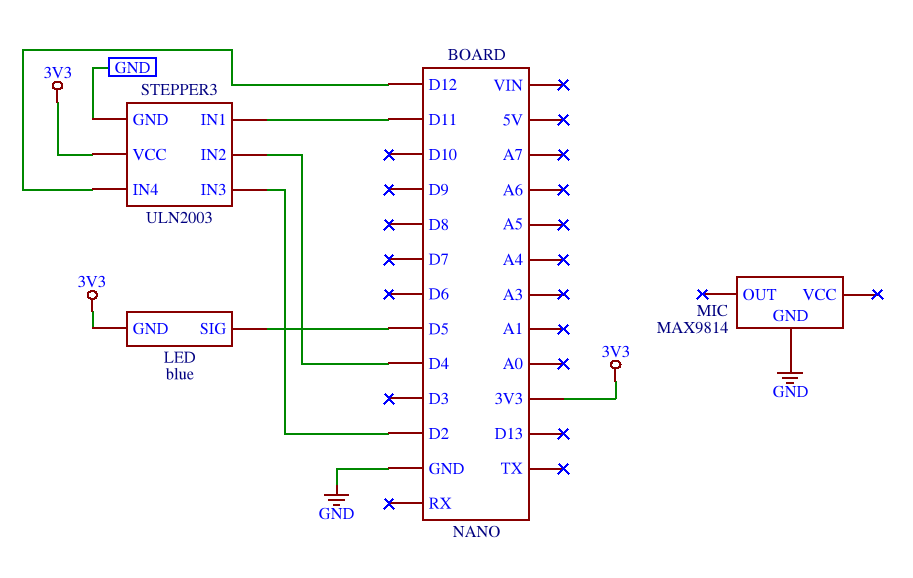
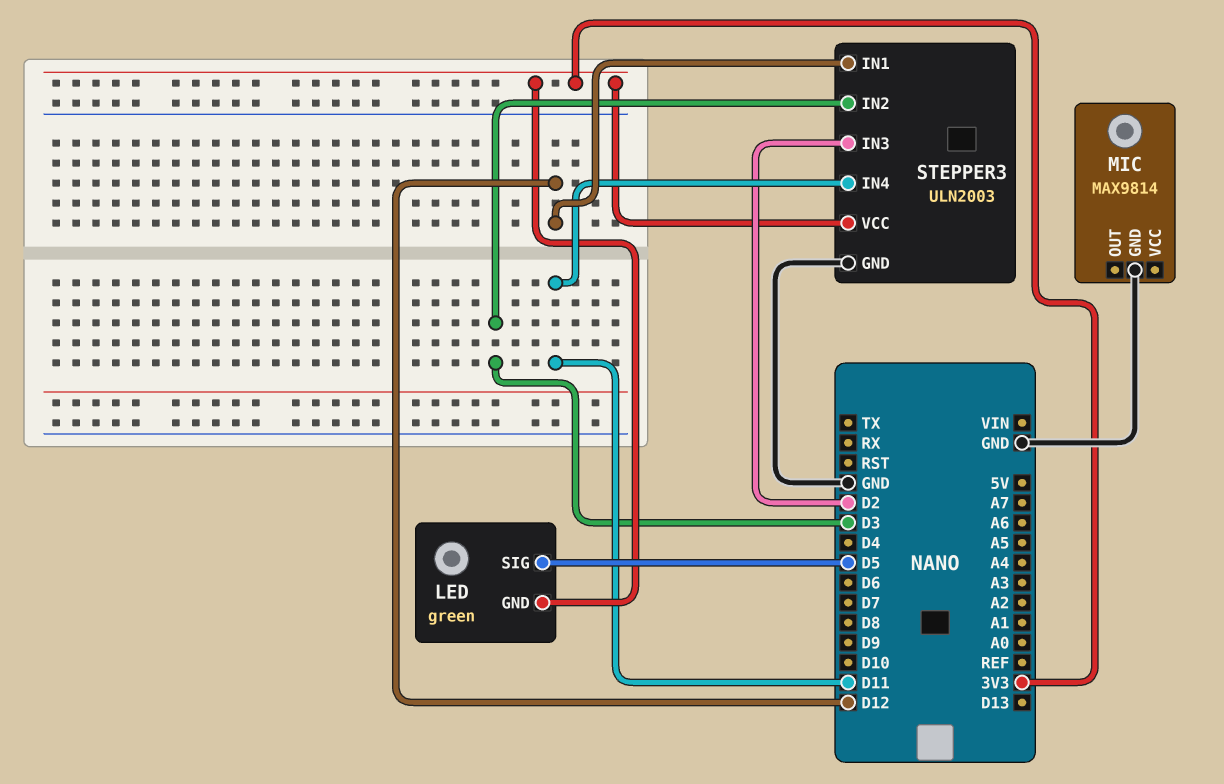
LED: blue -> green
STEPPER3 pin IN1: D11 -> D12
STEPPER3 pin IN2: D4 -> D3
STEPPER3 pin IN4: D12 -> D11

